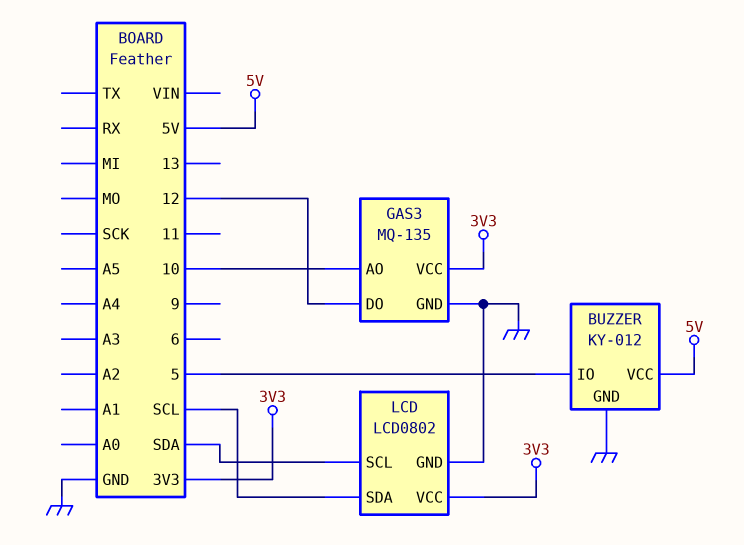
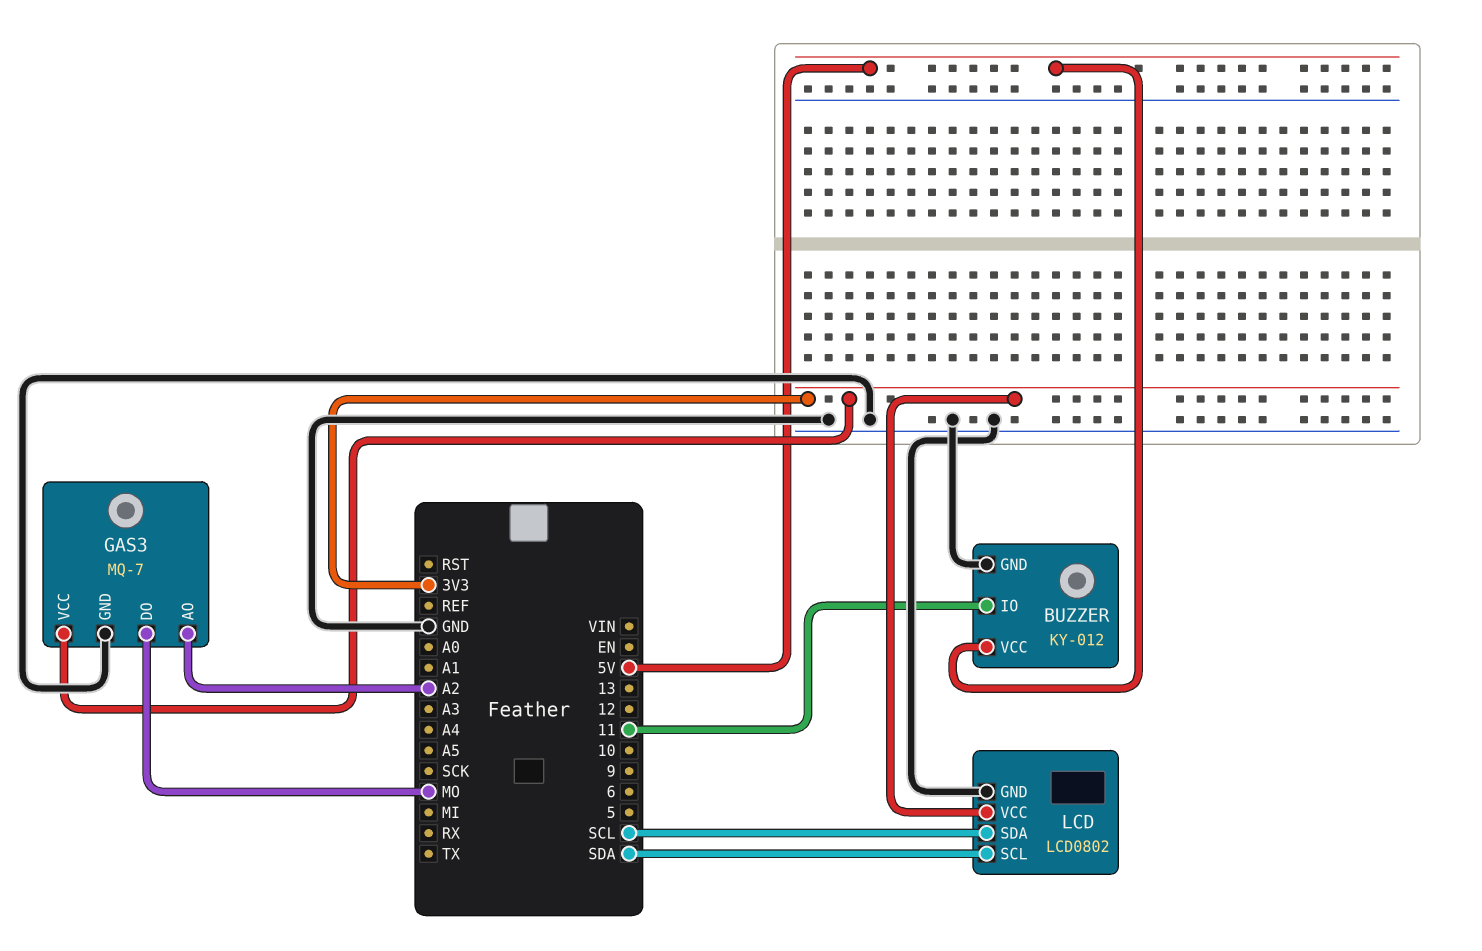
BUZZER pin IO: 5 -> 11
GAS3: MQ-135 -> MQ-7
GAS3 pin AO: 10 -> A2
GAS3 pin DO: 12 -> MO

